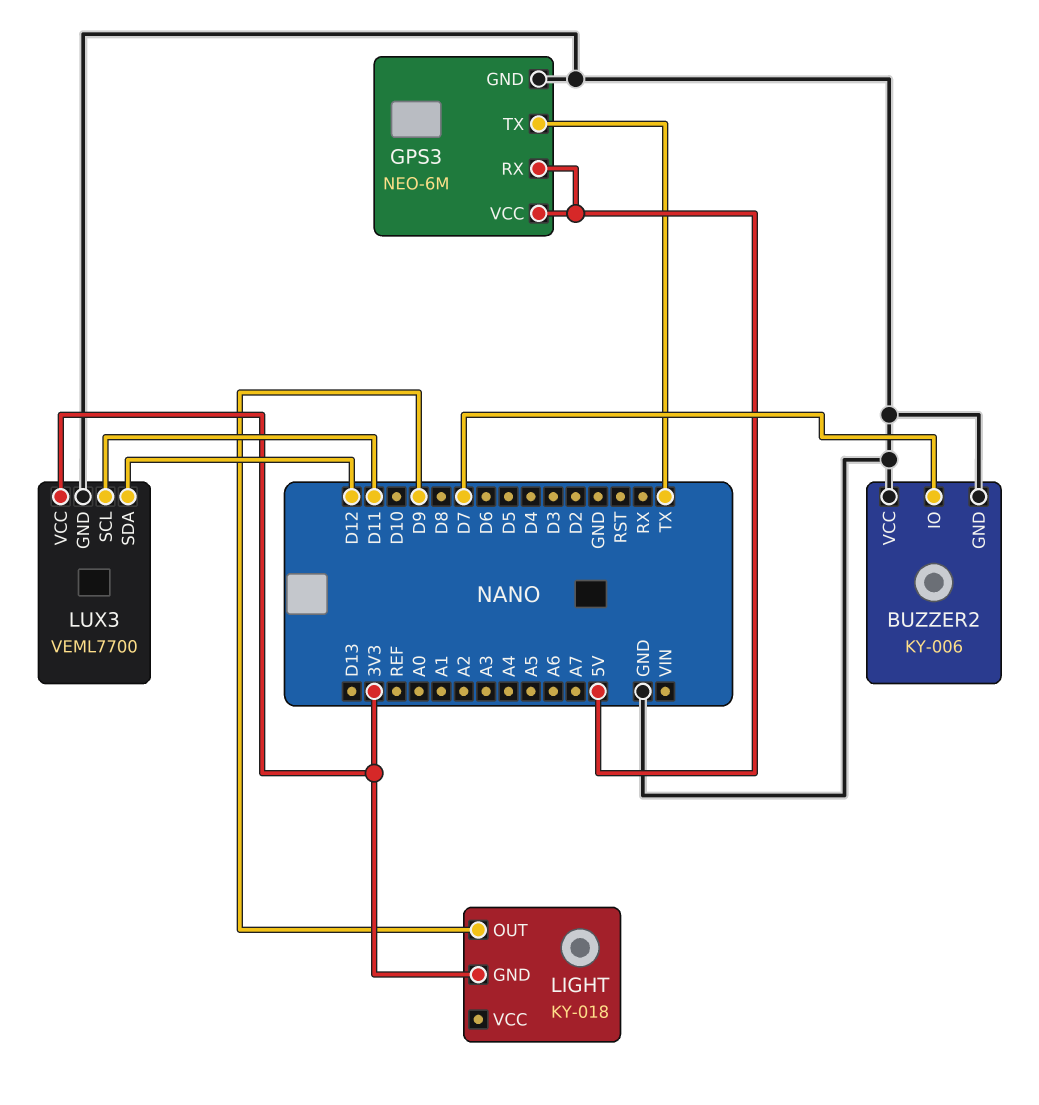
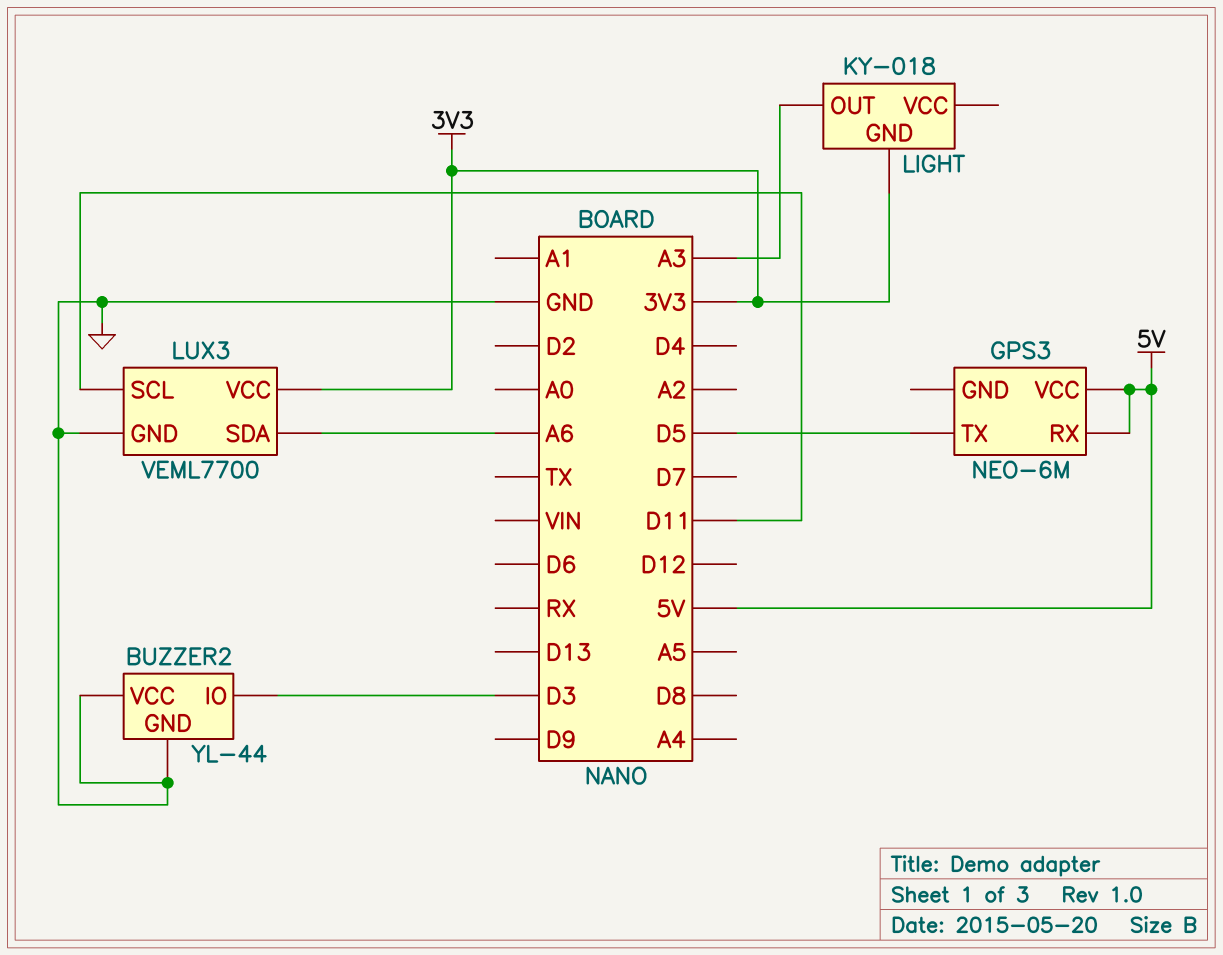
BUZZER2: KY-006 -> YL-44
BUZZER2 pin IO: D7 -> D3
GPS3 pin GND: GND -> none
GPS3 pin TX: TX -> D5
LIGHT pin OUT: D9 -> A3
LUX3 pin SDA: D12 -> A6

